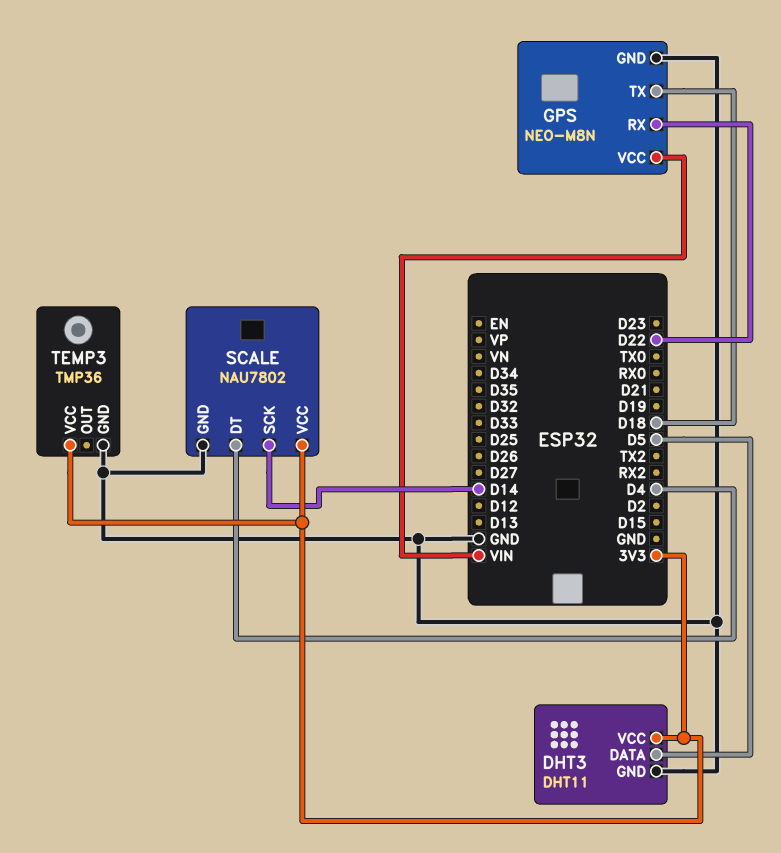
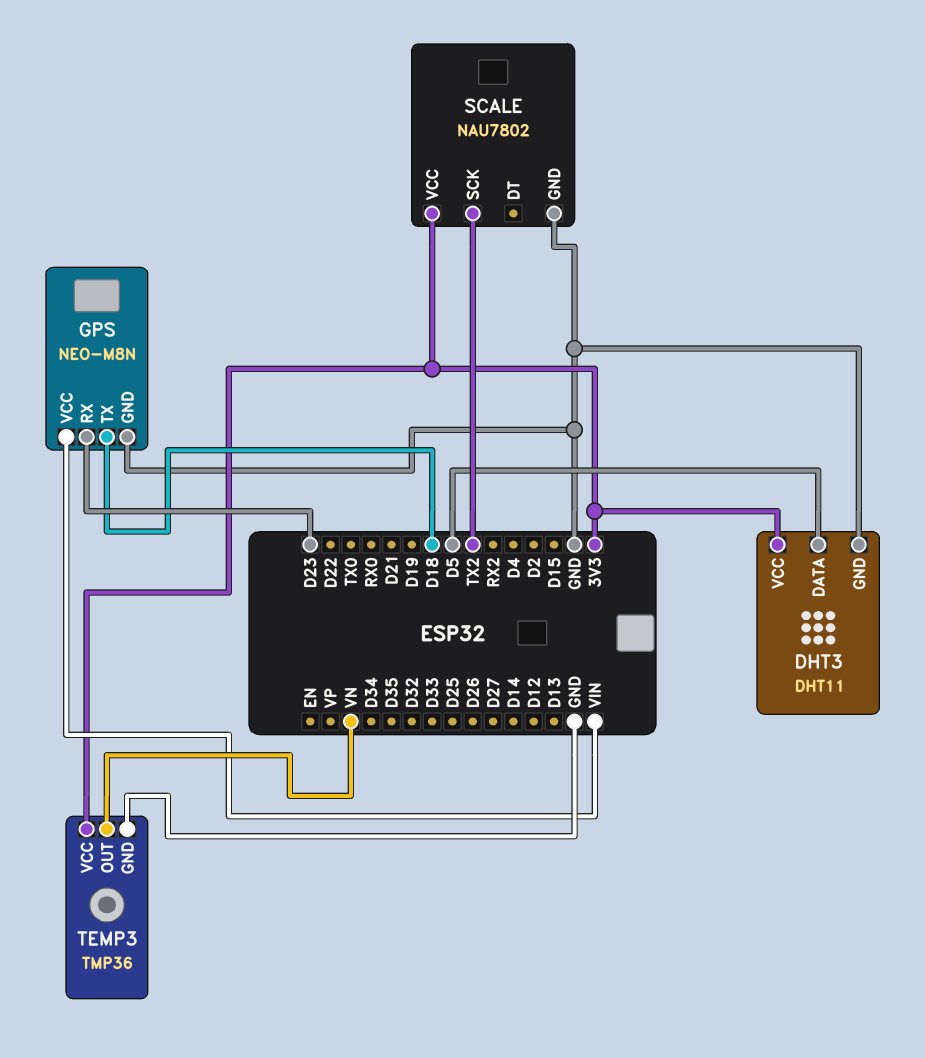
GPS pin RX: D22 -> D23
SCALE pin DT: D4 -> none
SCALE pin SCK: D14 -> TX2
TEMP3 pin OUT: none -> VN

